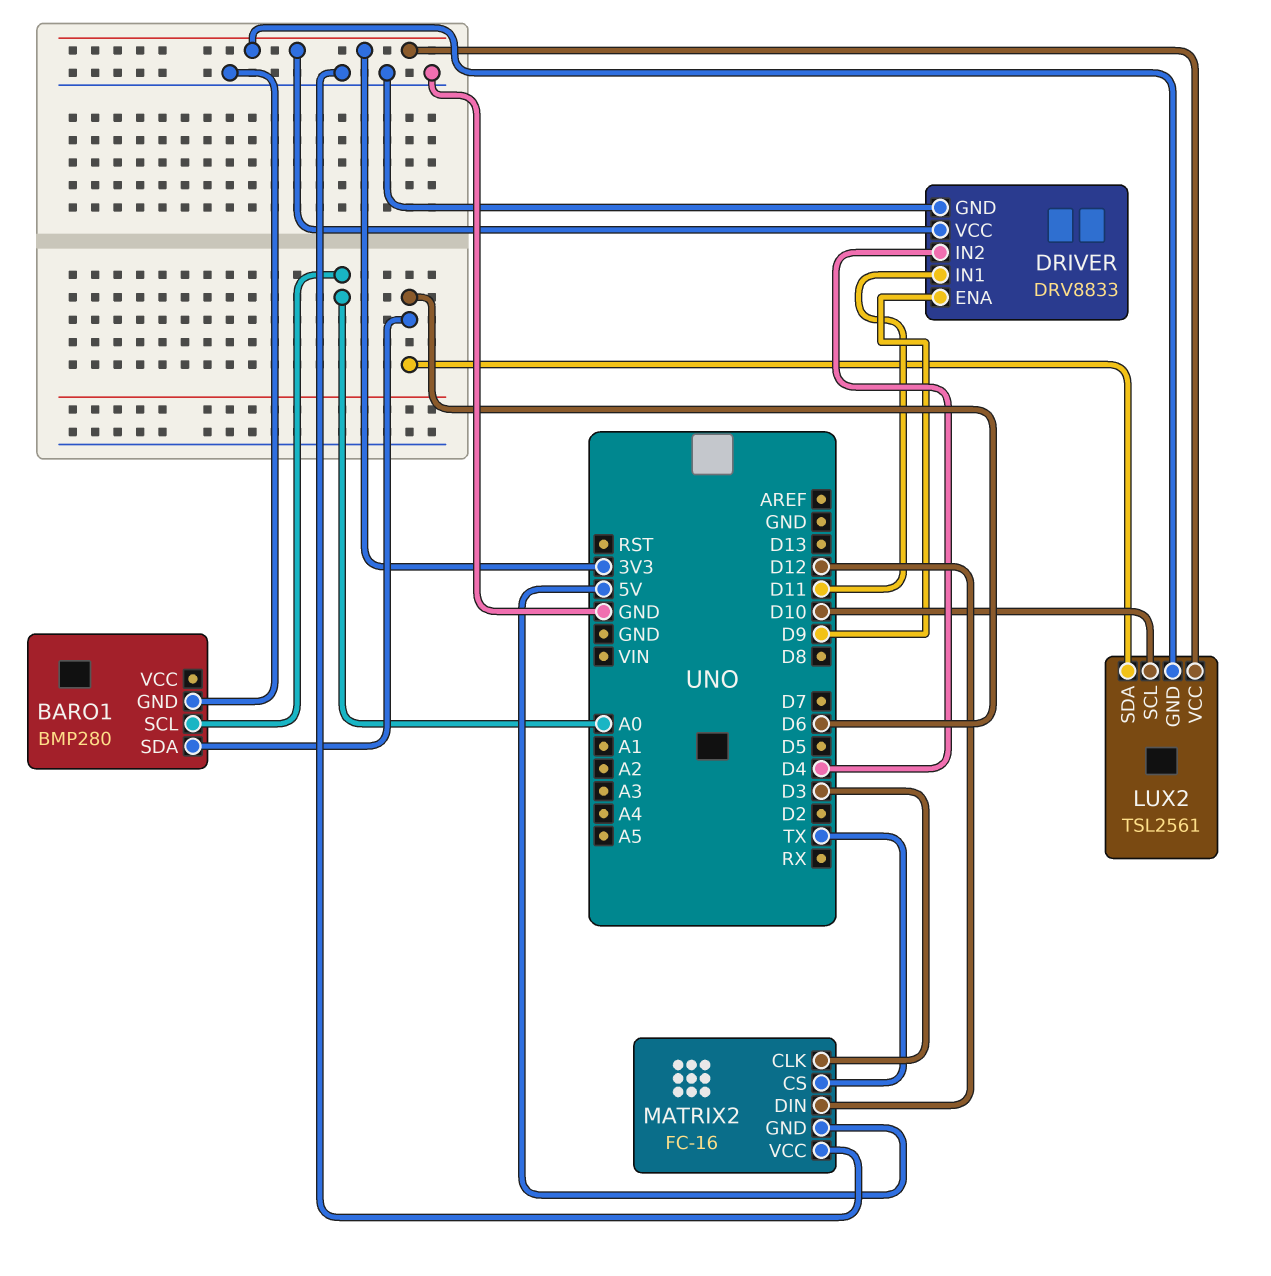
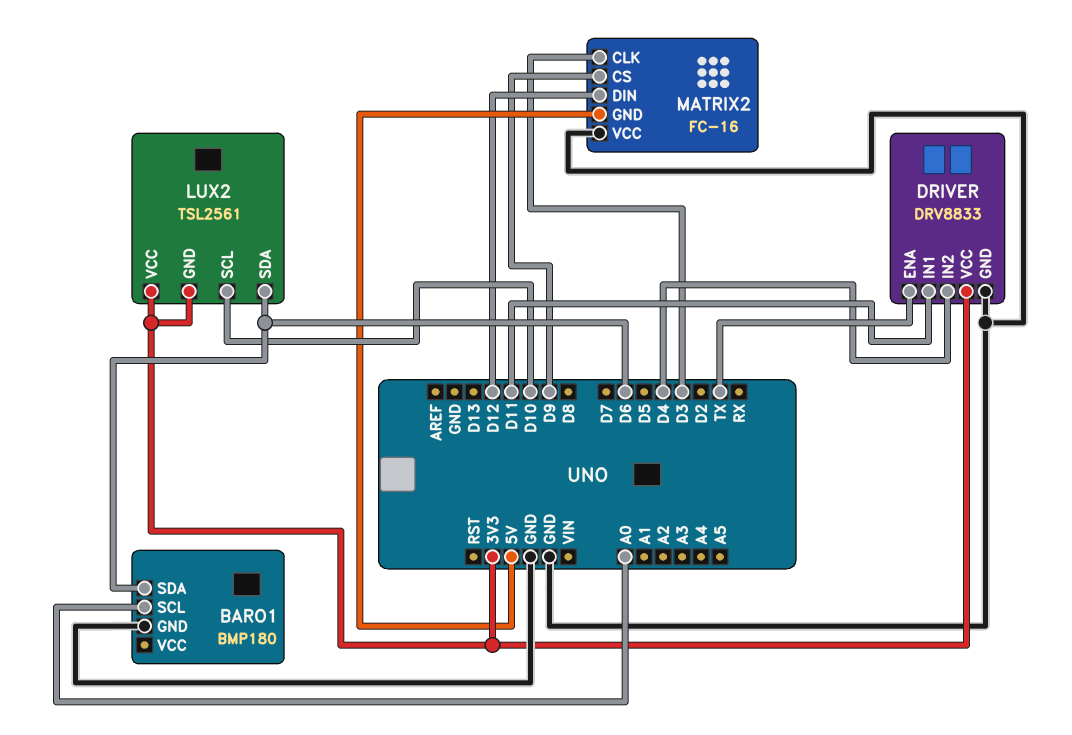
BARO1: BMP280 -> BMP180
DRIVER pin ENA: D9 -> TX
MATRIX2 pin CS: TX -> D9

